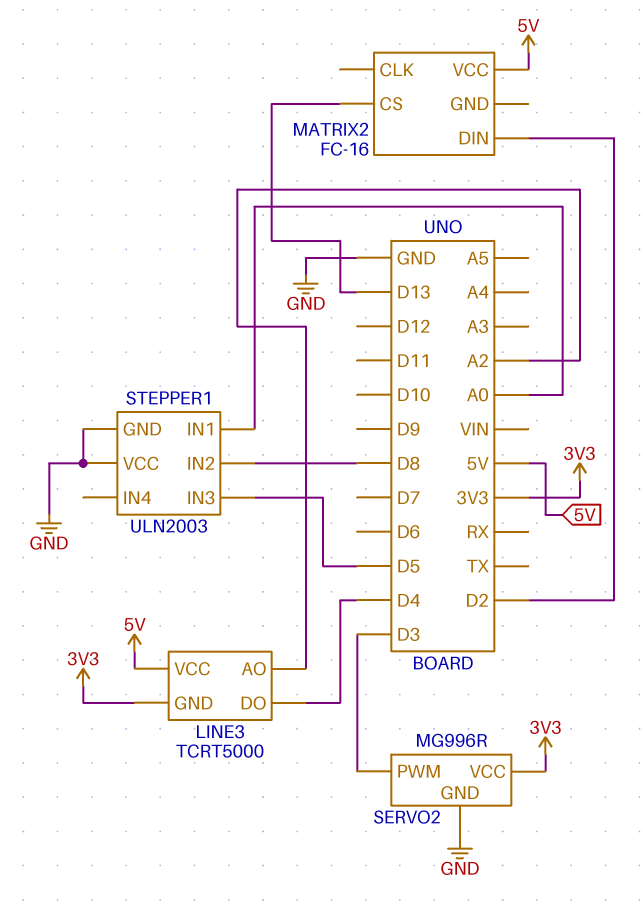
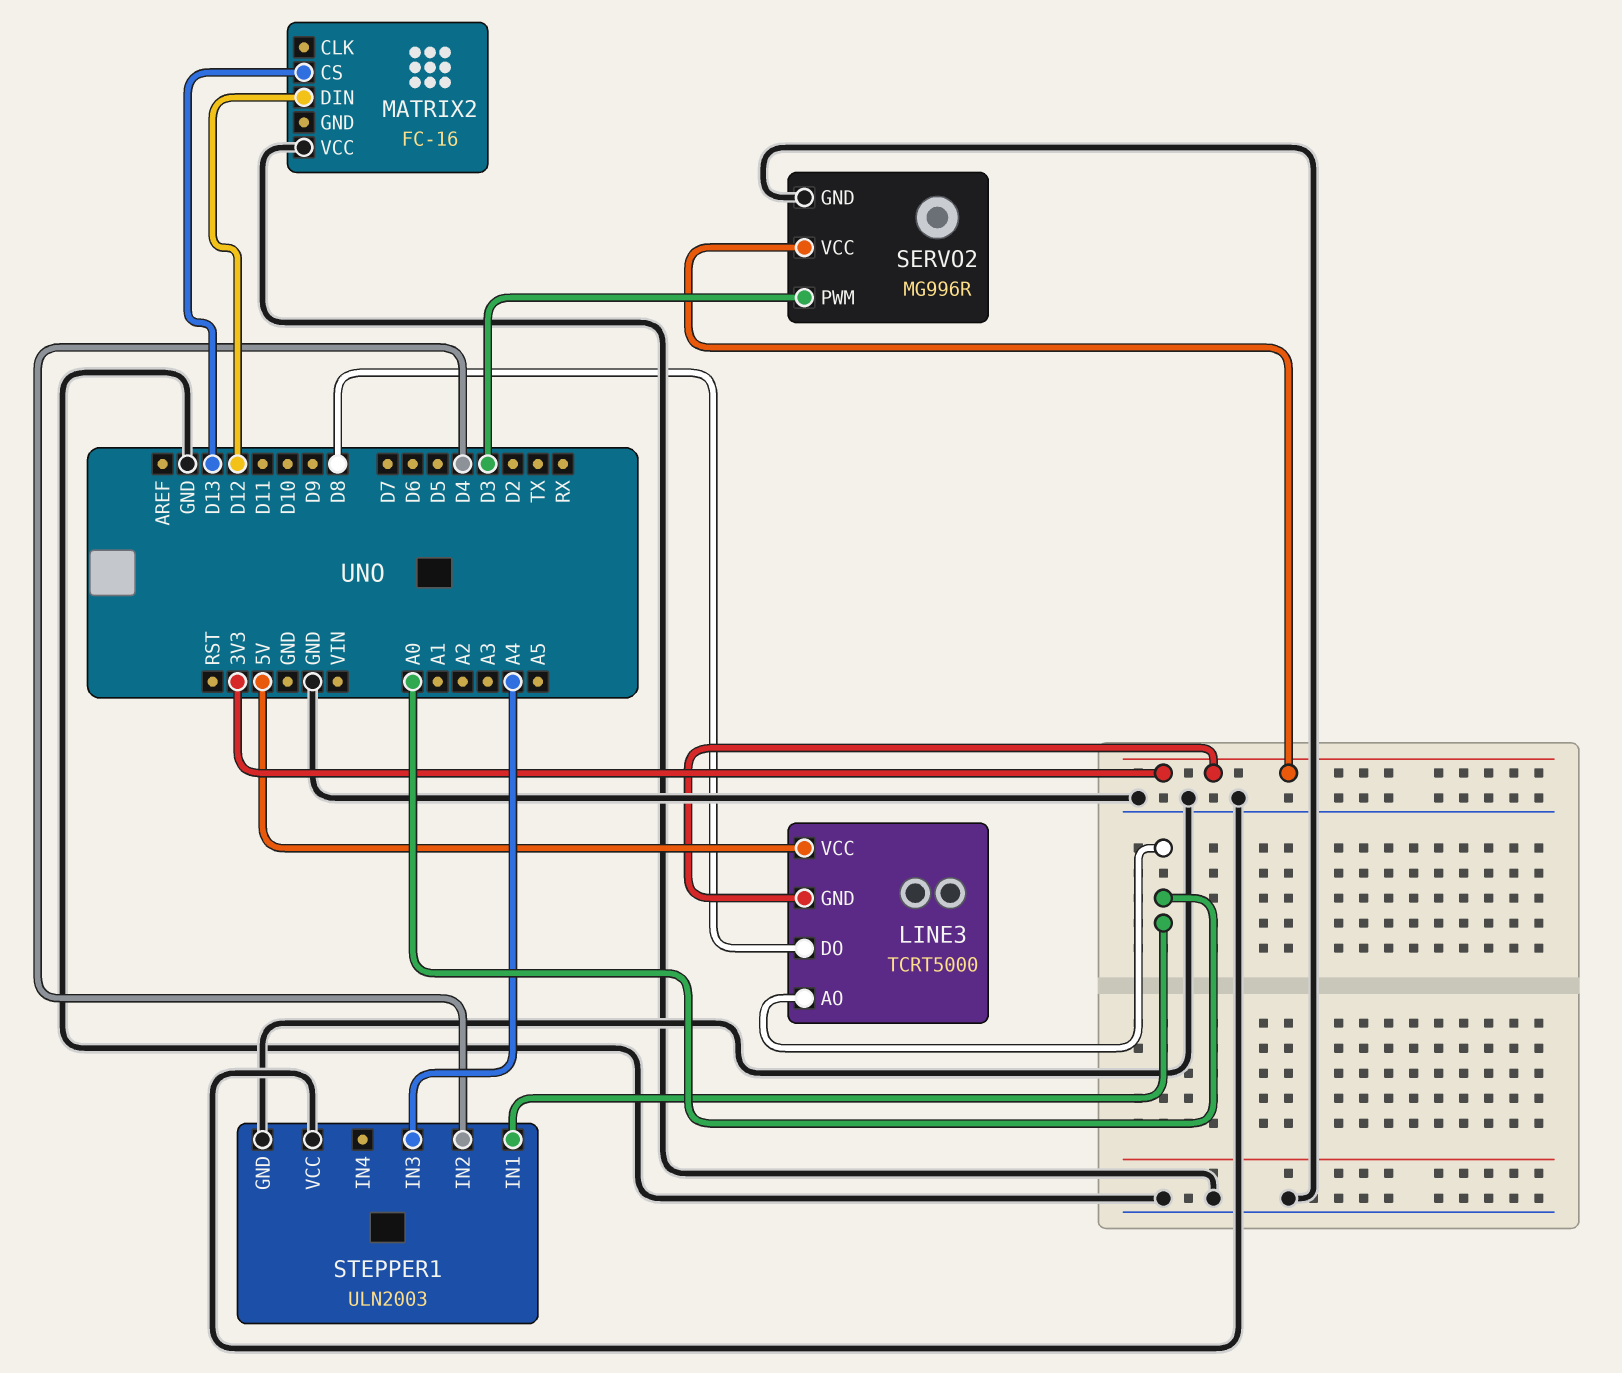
LINE3 pin AO: A2 -> A0
LINE3 pin DO: D4 -> D8
MATRIX2 pin DIN: D2 -> D12
MATRIX2 pin VCC: 5V -> GND
STEPPER1 pin IN2: D8 -> D4
STEPPER1 pin IN3: D5 -> A4

